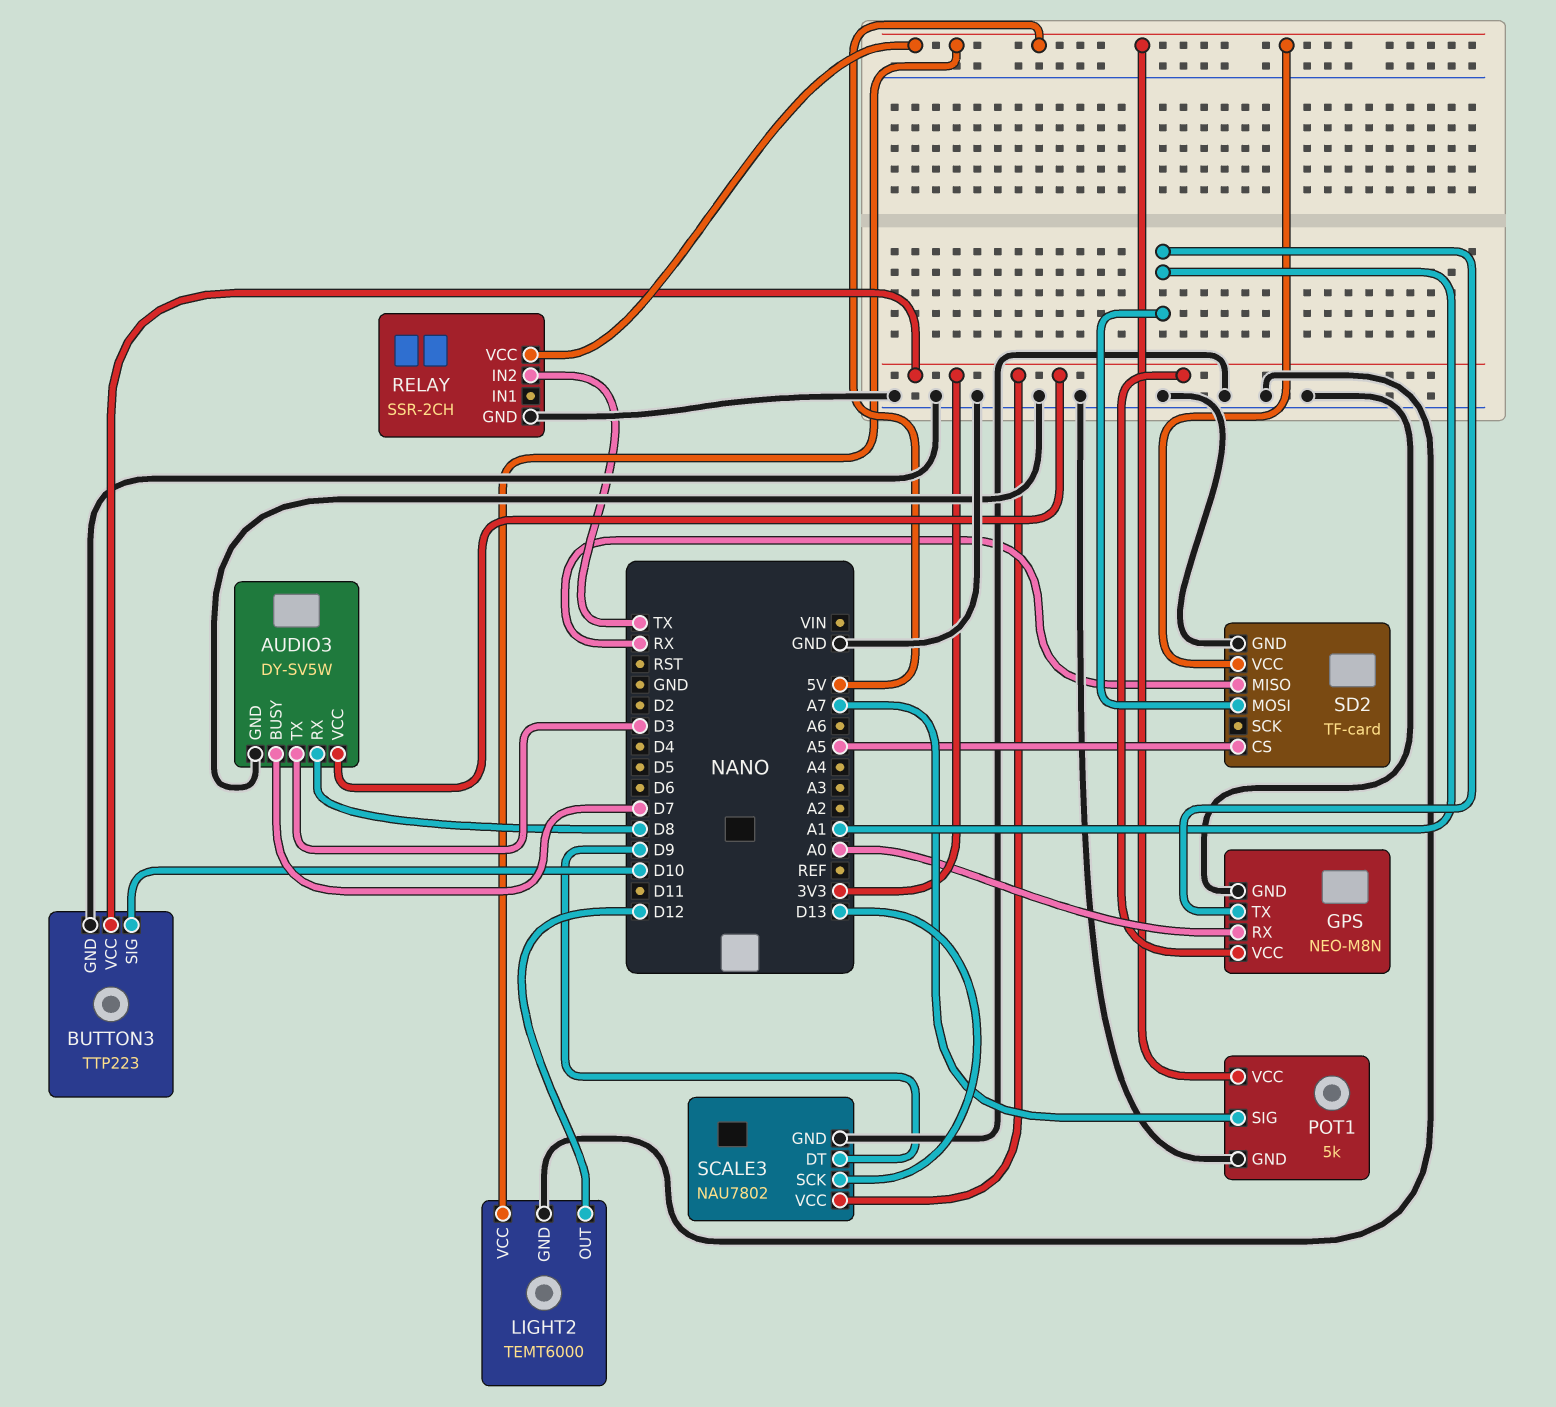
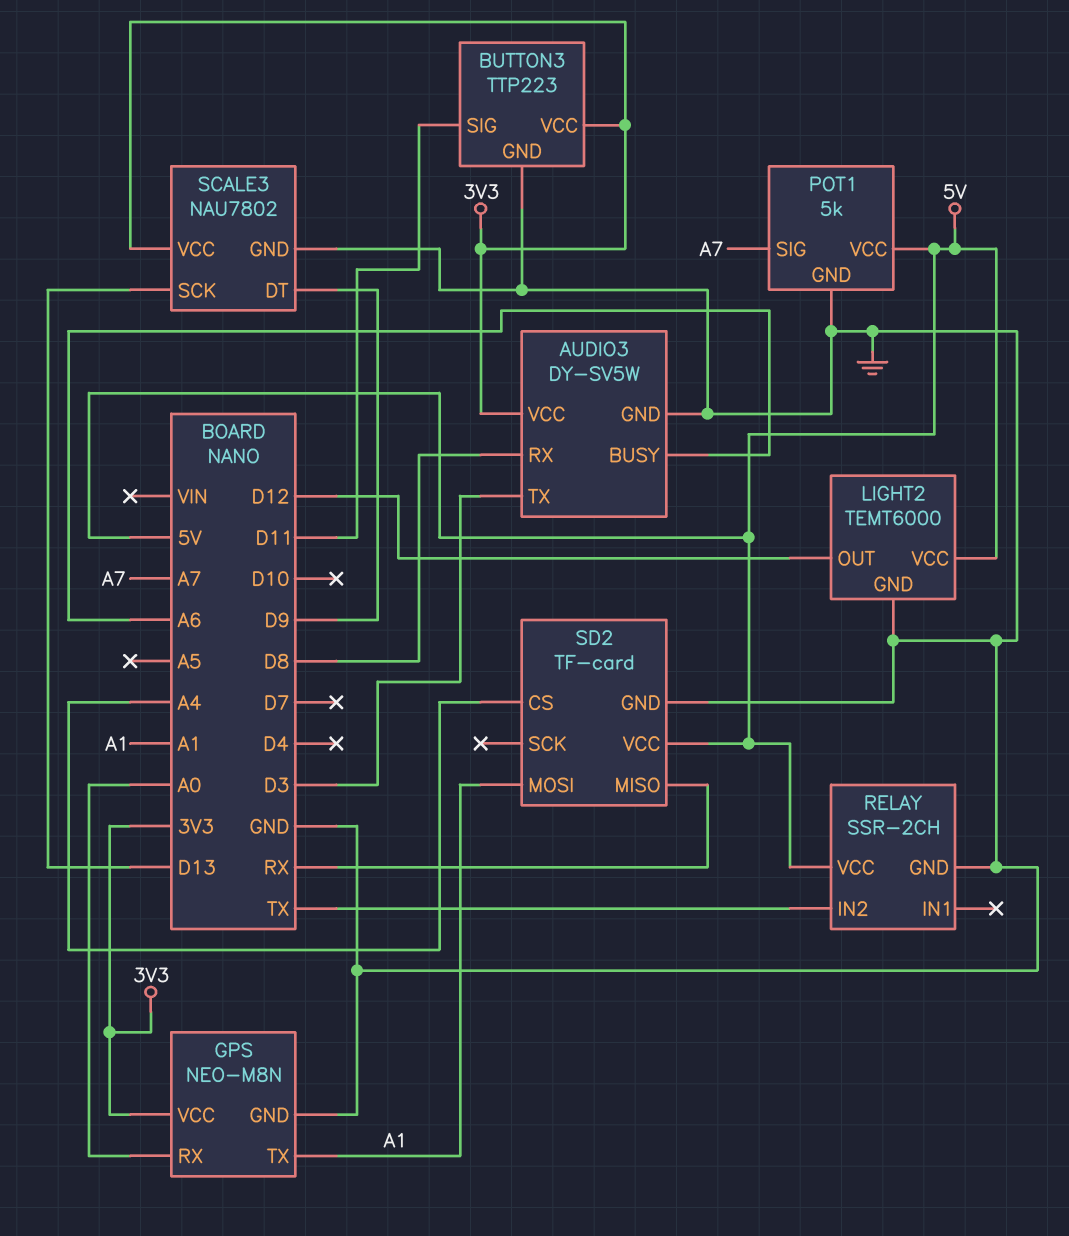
AUDIO3 pin BUSY: D7 -> A6
BUTTON3 pin SIG: D10 -> D11
SD2 pin CS: A5 -> A4

